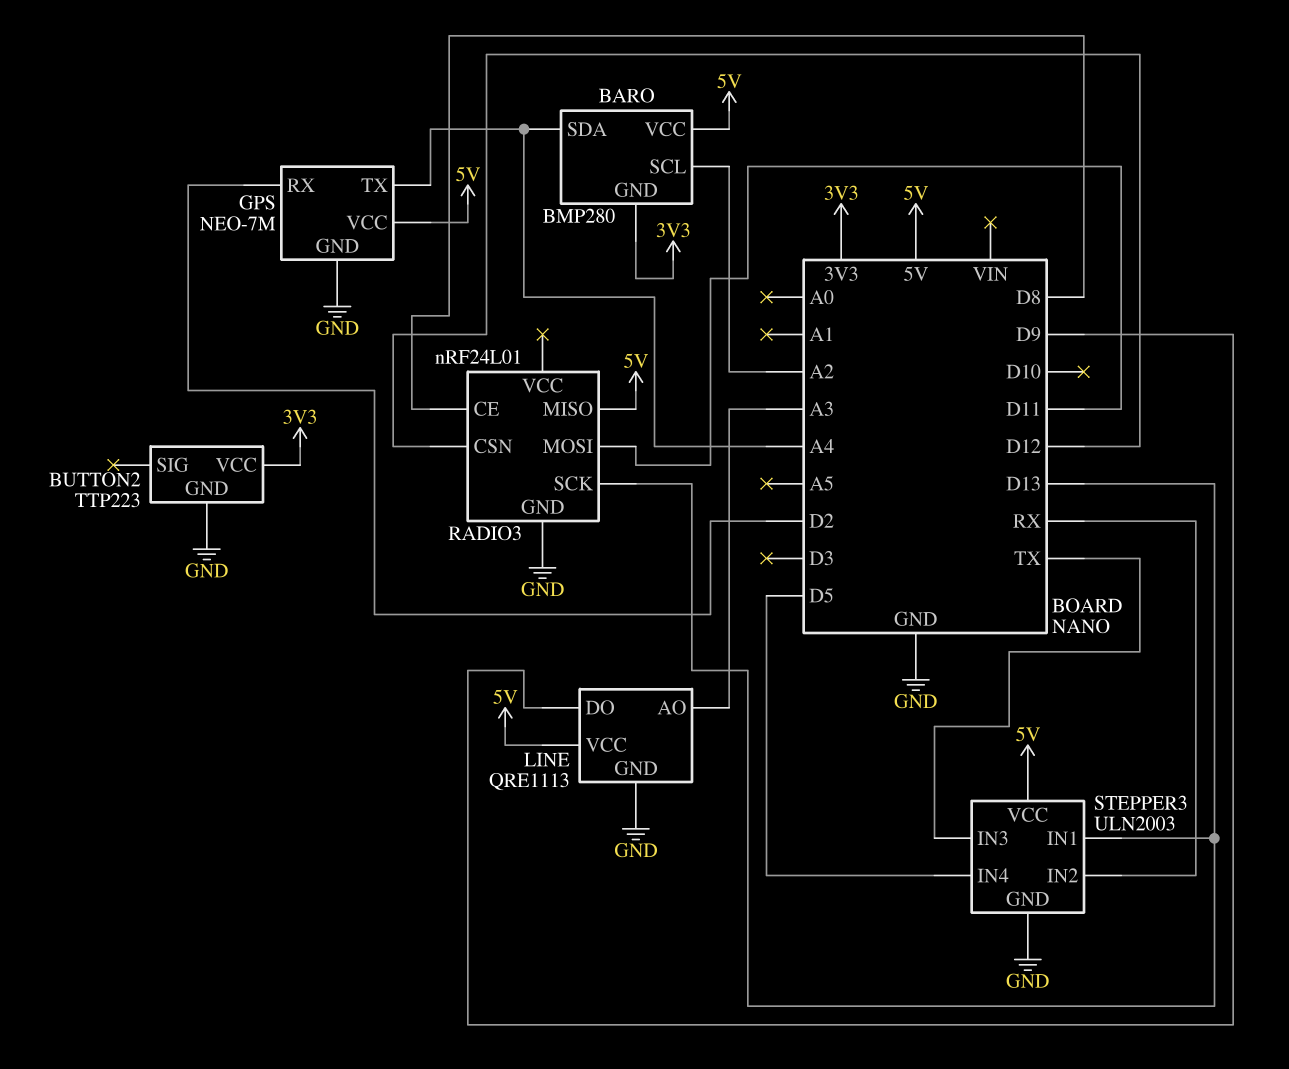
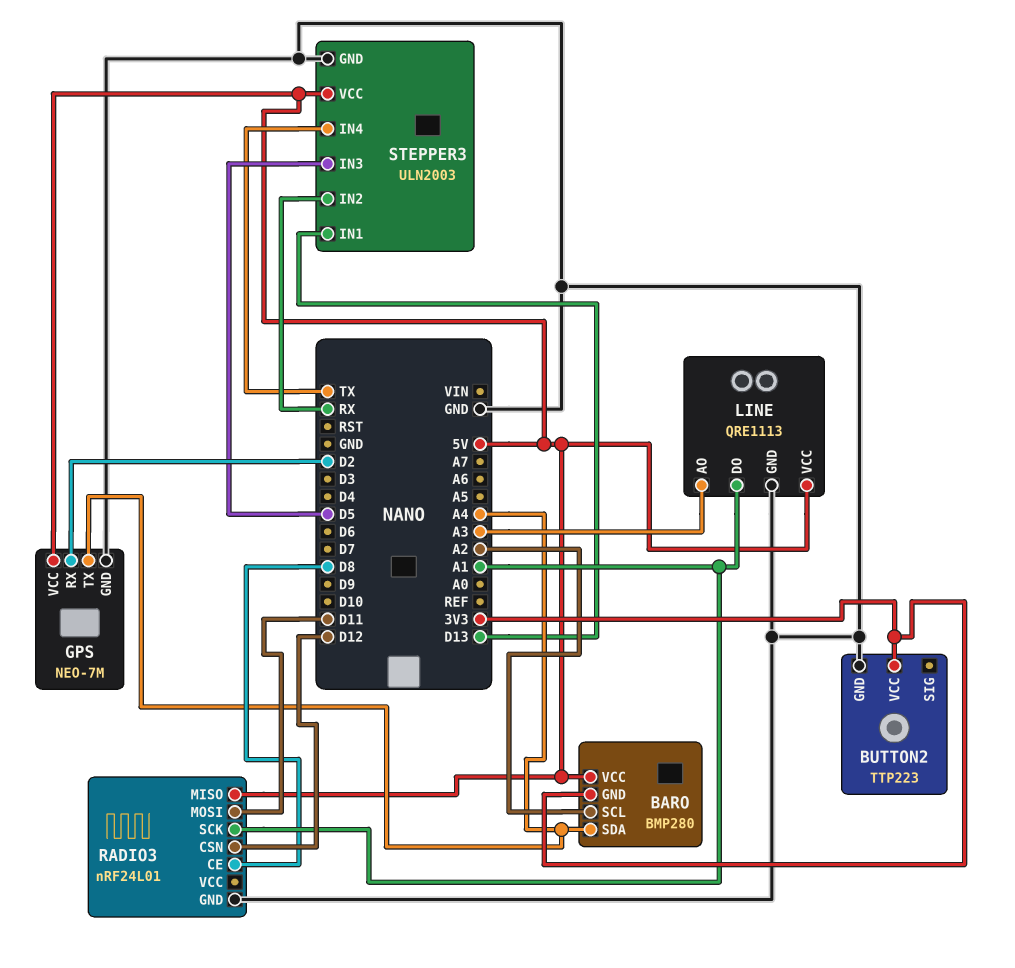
LINE pin DO: D9 -> A1
RADIO3 pin SCK: D13 -> A1
STEPPER3 pin IN3: TX -> D5
STEPPER3 pin IN4: D5 -> TX

